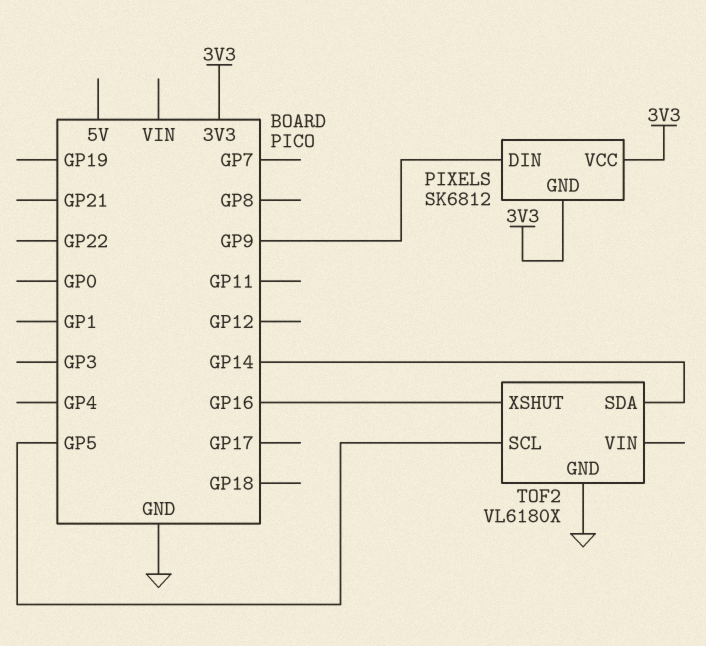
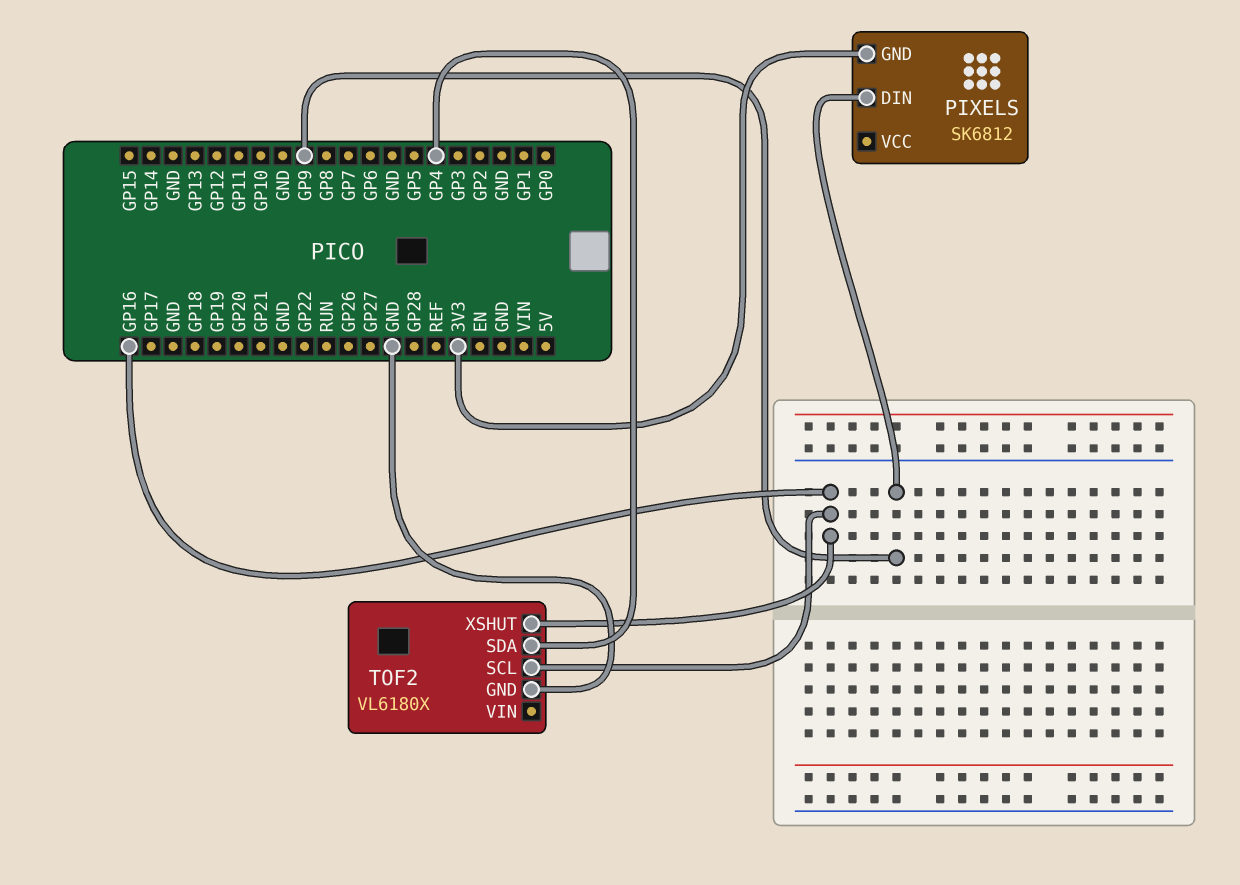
PIXELS pin VCC: 3V3 -> none
TOF2 pin SCL: GP5 -> GP16
TOF2 pin SDA: GP14 -> GP4

